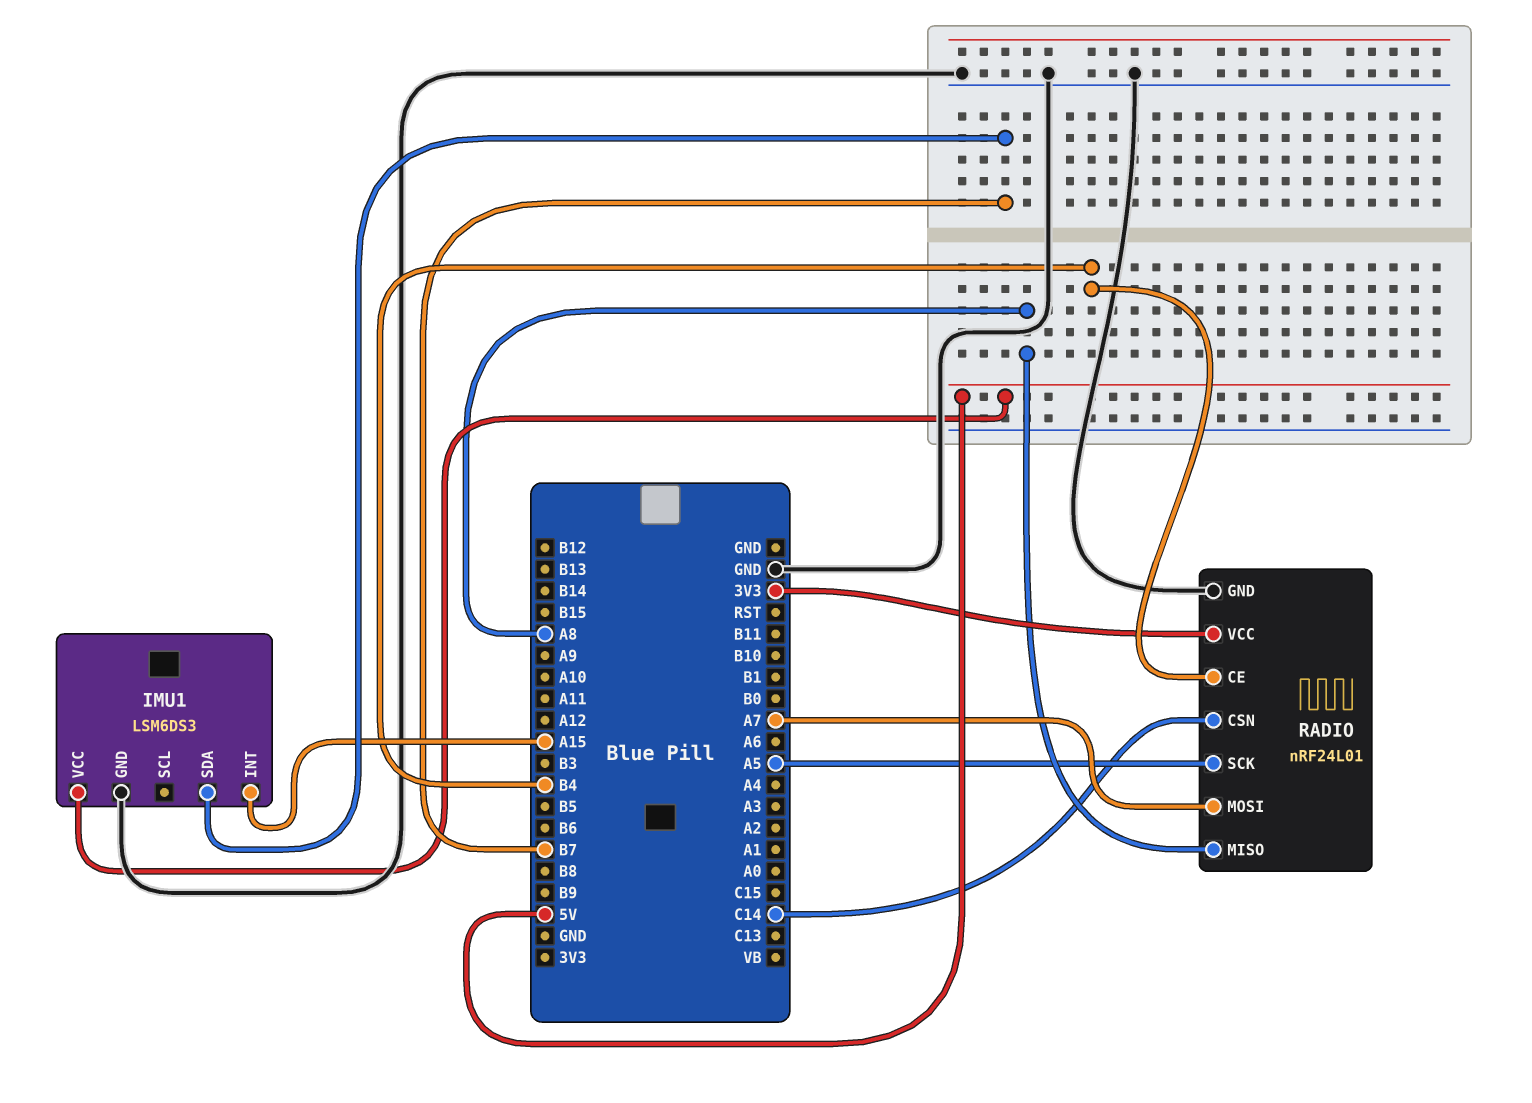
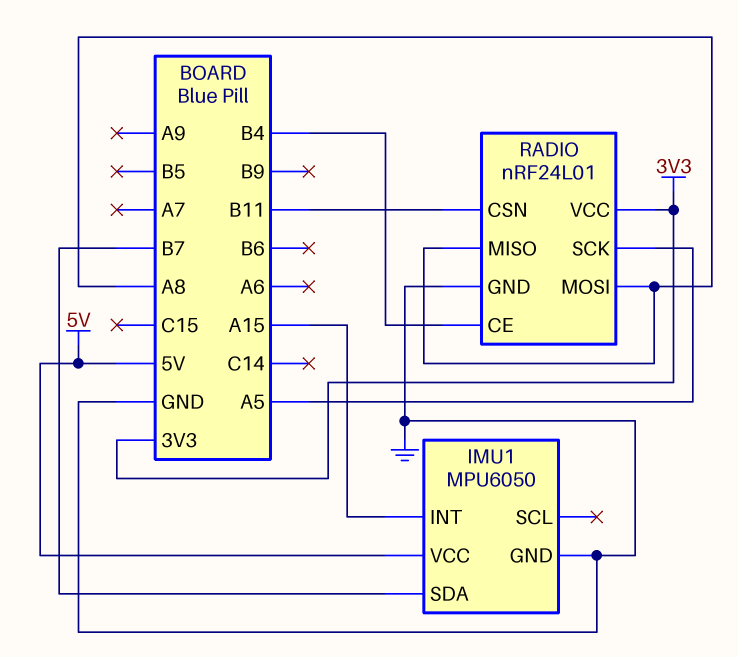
IMU1: LSM6DS3 -> MPU6050
RADIO pin CSN: C14 -> B11
RADIO pin MOSI: A7 -> A8

